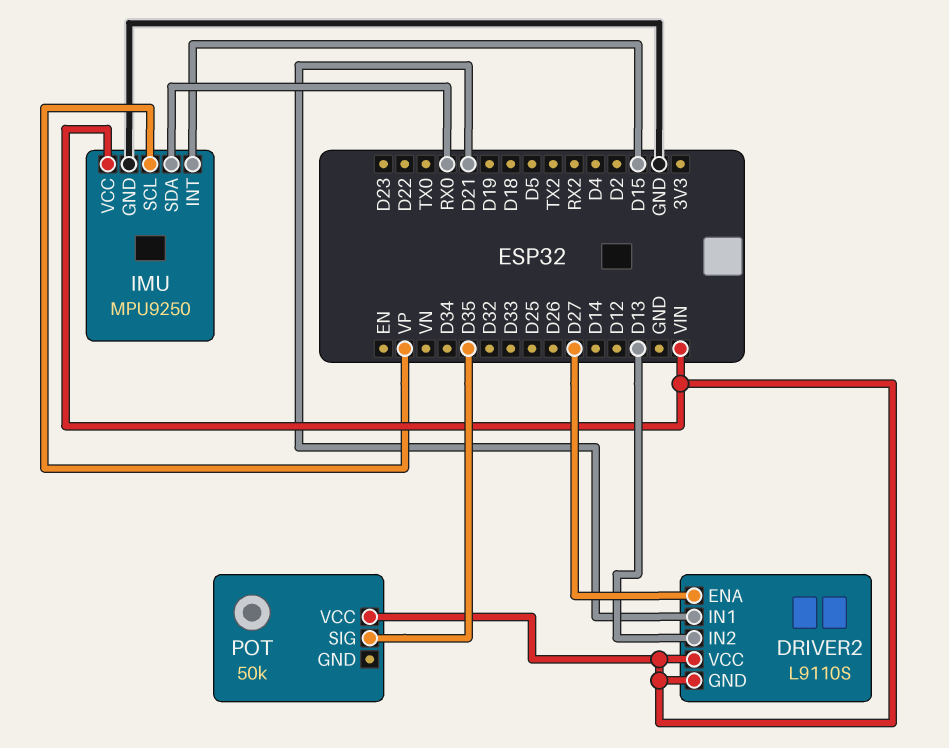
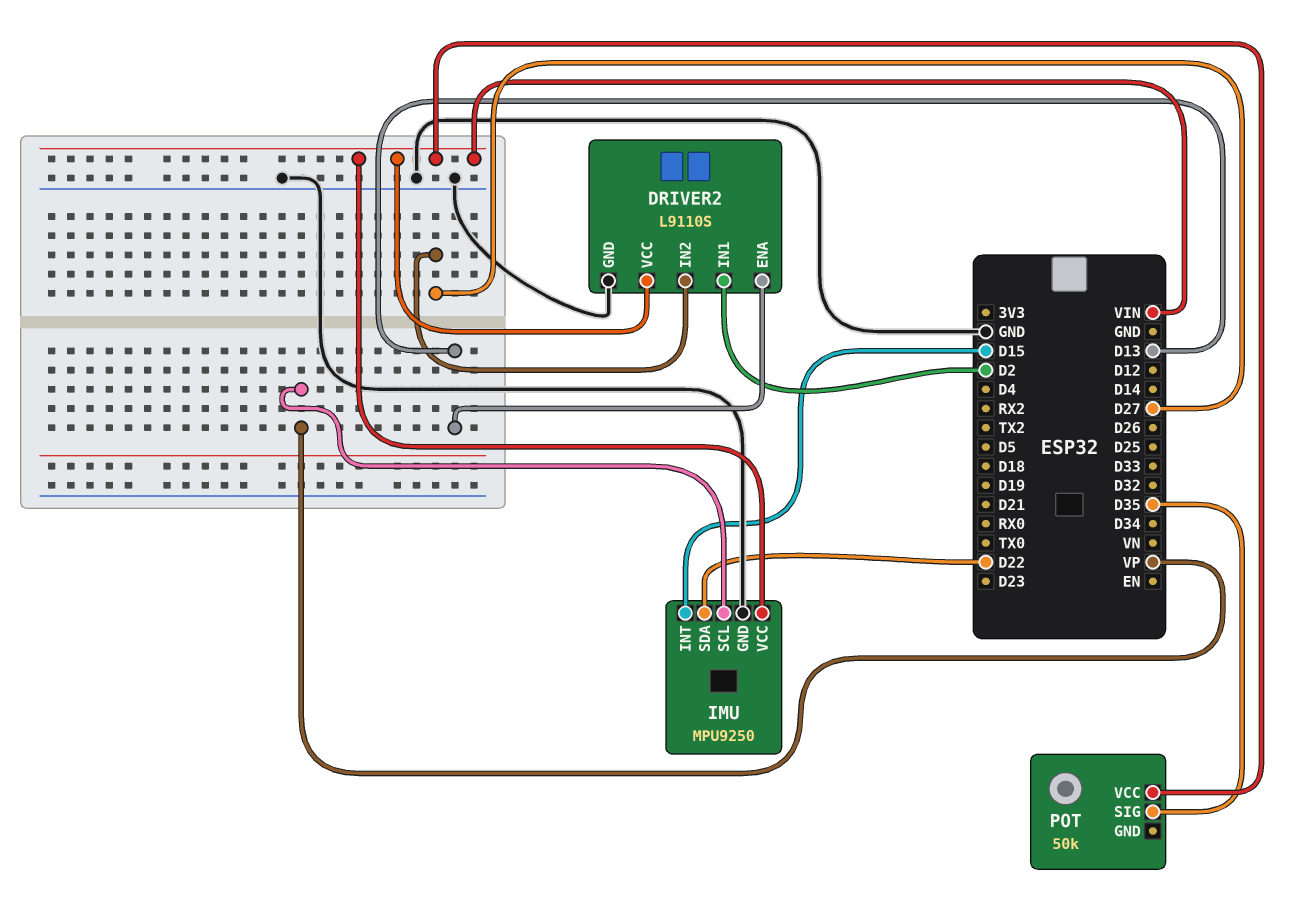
DRIVER2 pin ENA: D27 -> D13
DRIVER2 pin GND: VIN -> GND
DRIVER2 pin IN1: D21 -> D2
DRIVER2 pin IN2: D13 -> D27
IMU pin SDA: RX0 -> D22

